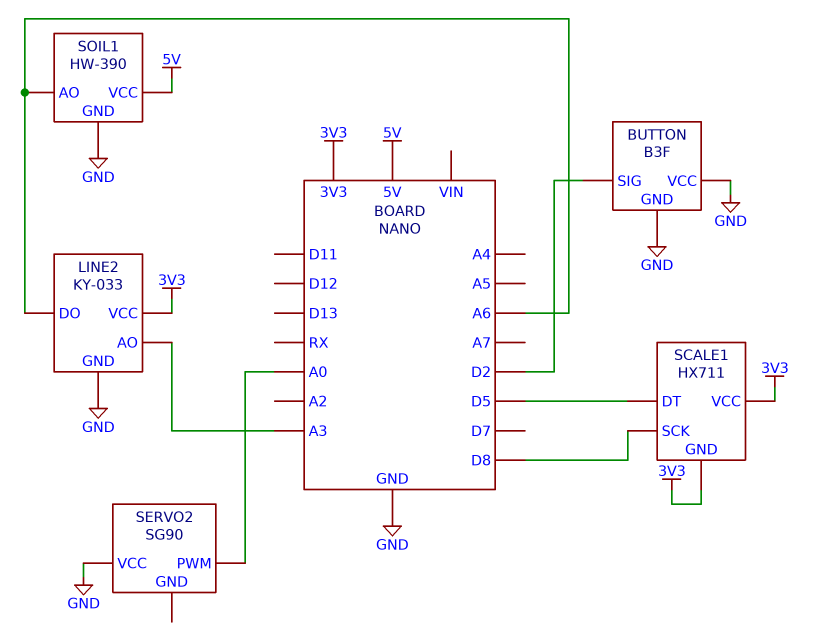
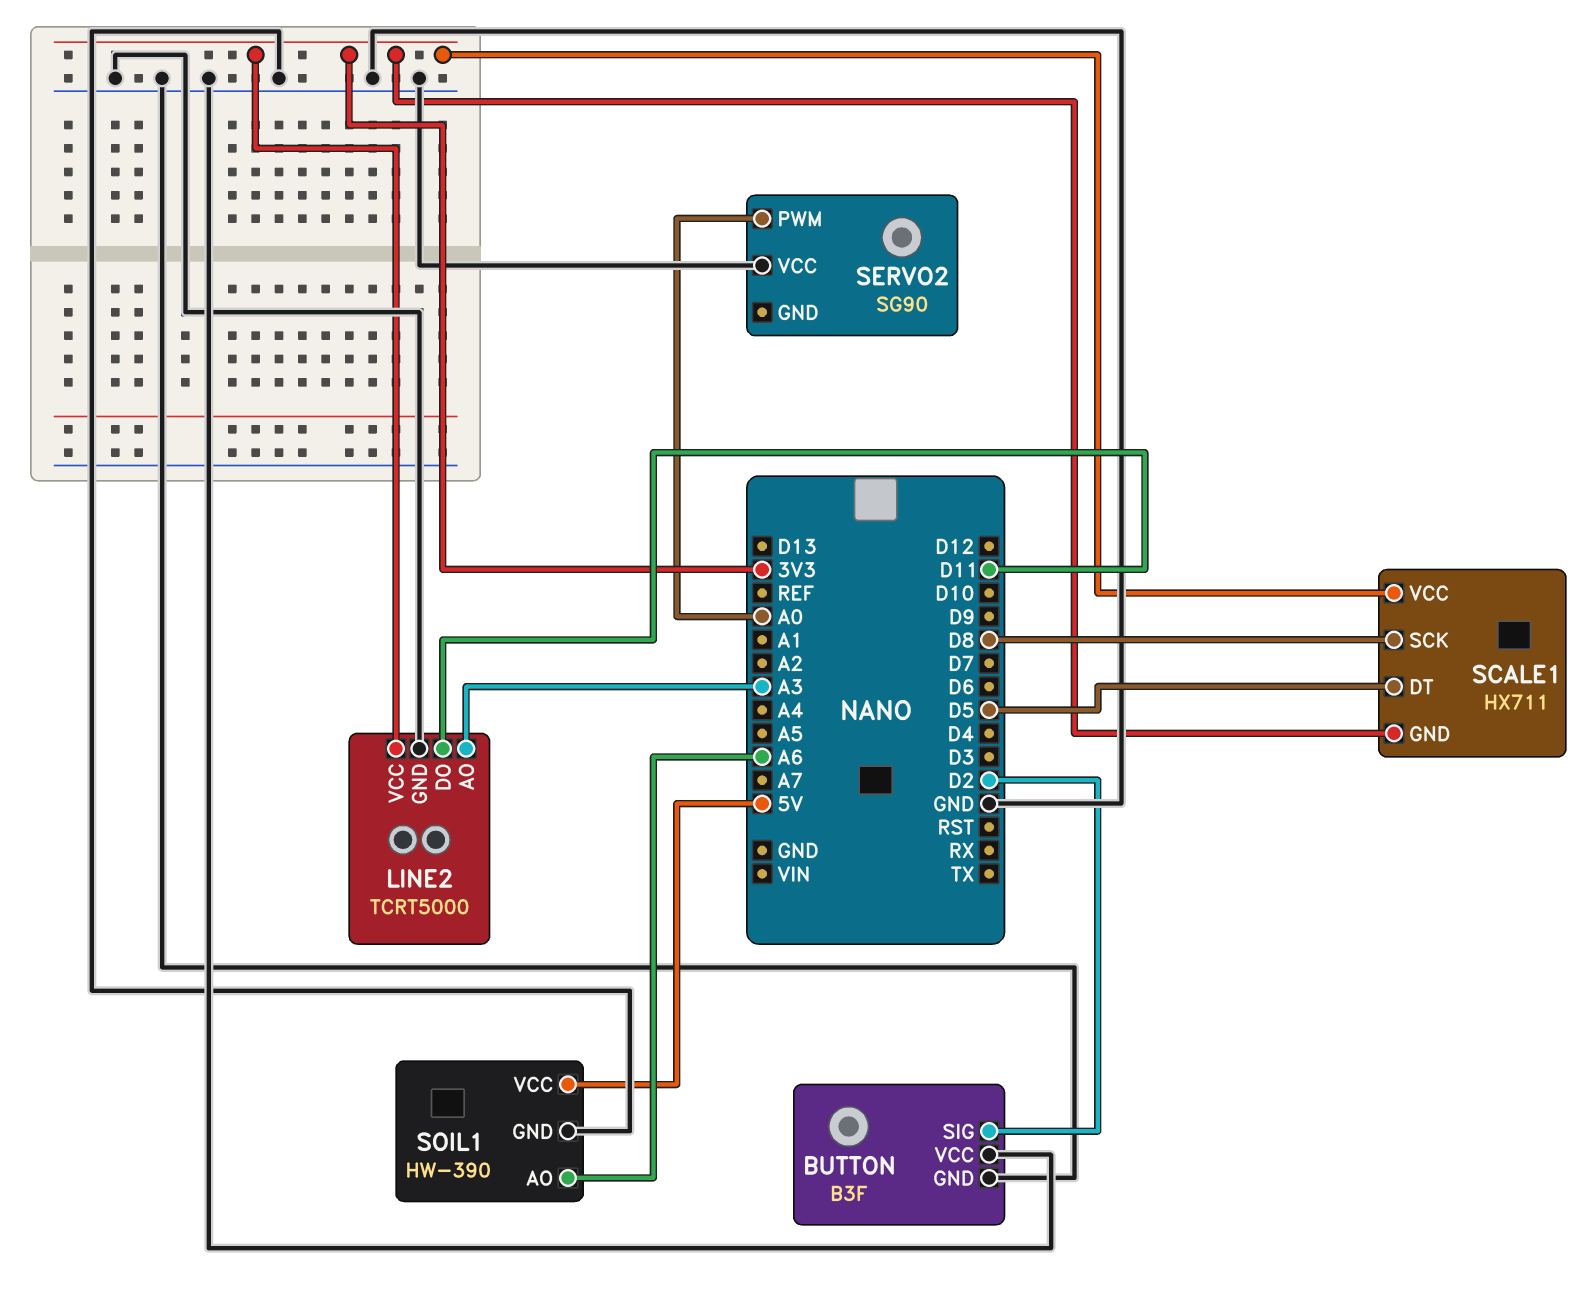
LINE2: KY-033 -> TCRT5000
LINE2 pin DO: A6 -> D11

